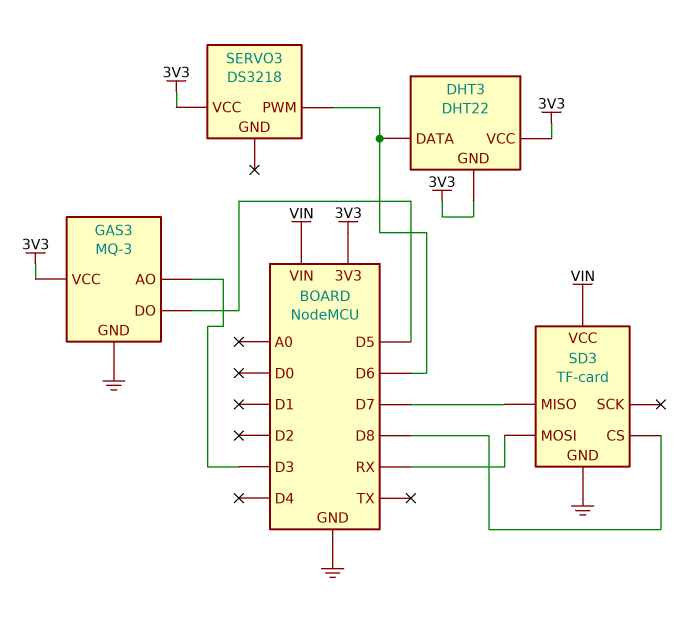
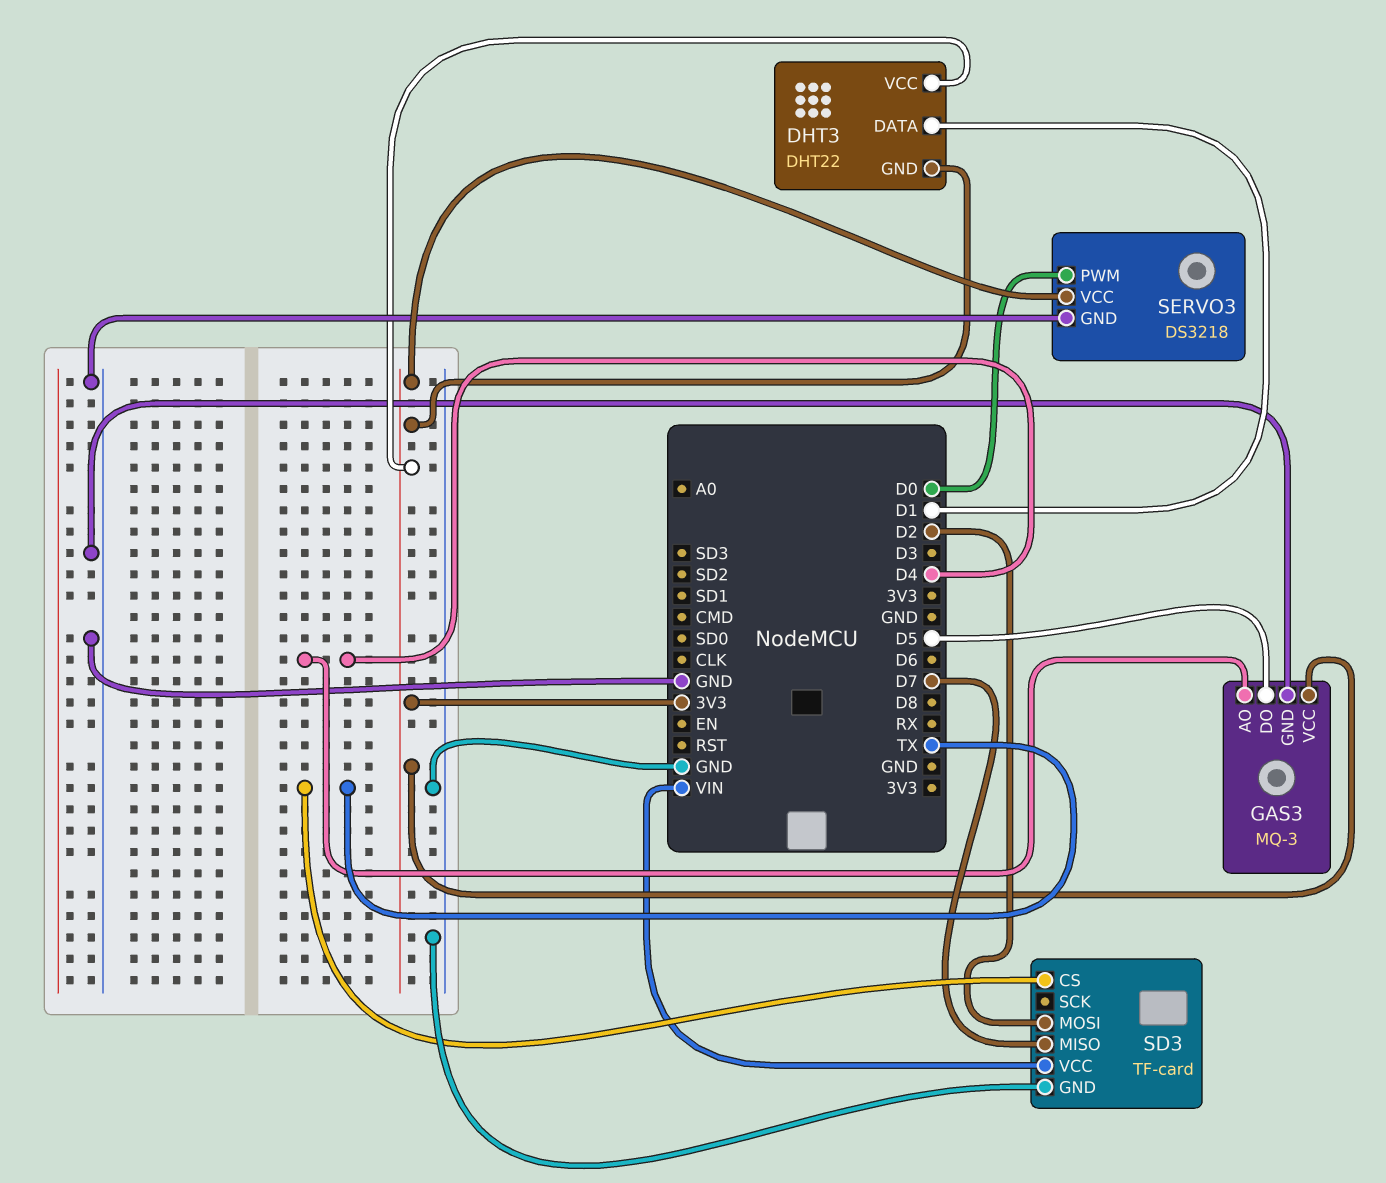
DHT3 pin DATA: D6 -> D1
GAS3 pin AO: D3 -> D4
SD3 pin CS: D8 -> TX
SD3 pin MOSI: RX -> D2
SERVO3 pin GND: none -> GND
SERVO3 pin PWM: D6 -> D0

